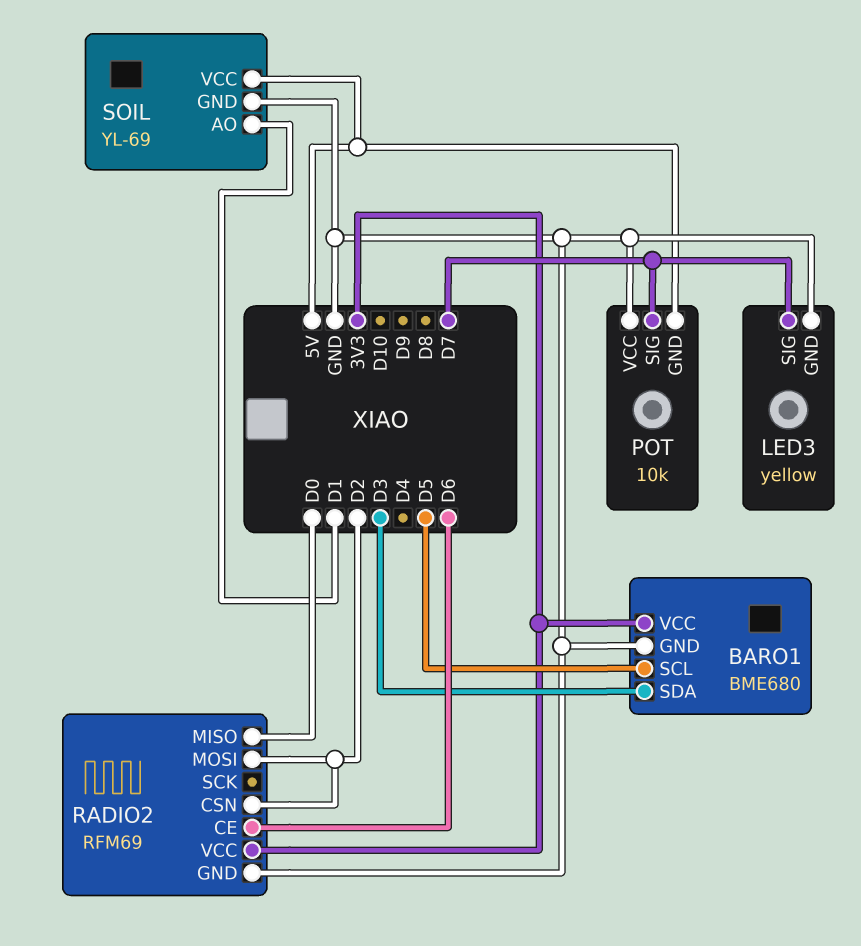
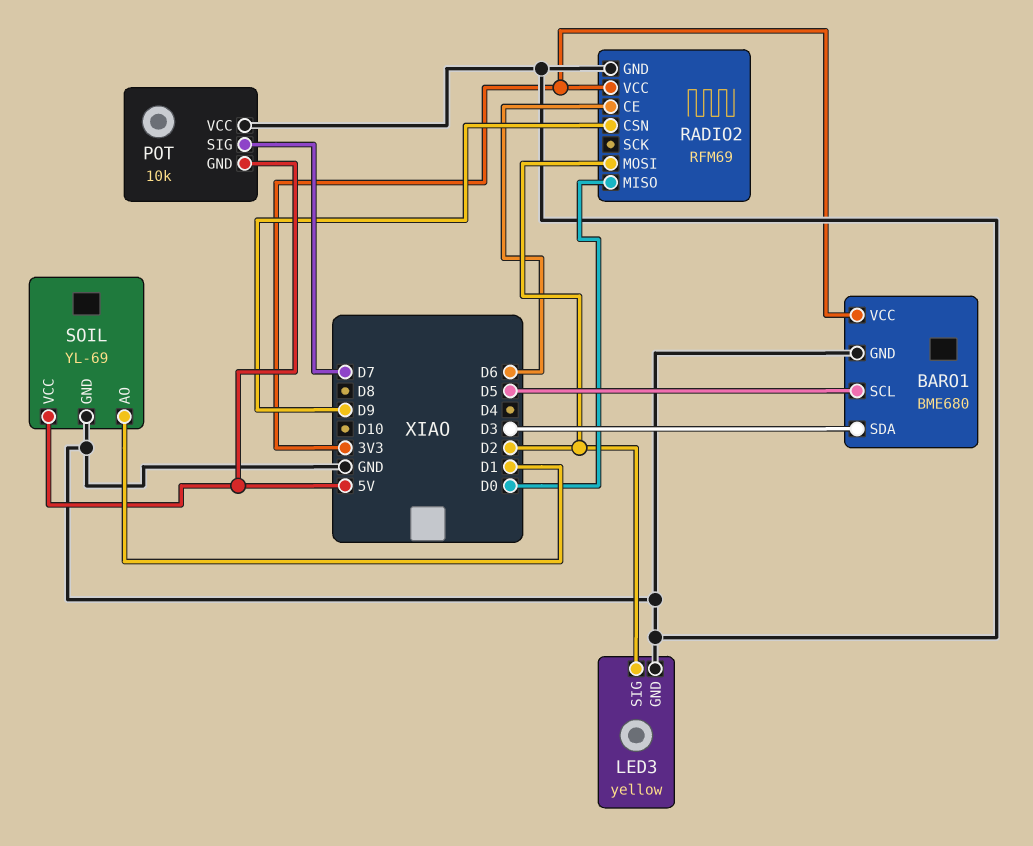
LED3 pin SIG: D7 -> D2
RADIO2 pin CSN: D2 -> D9

